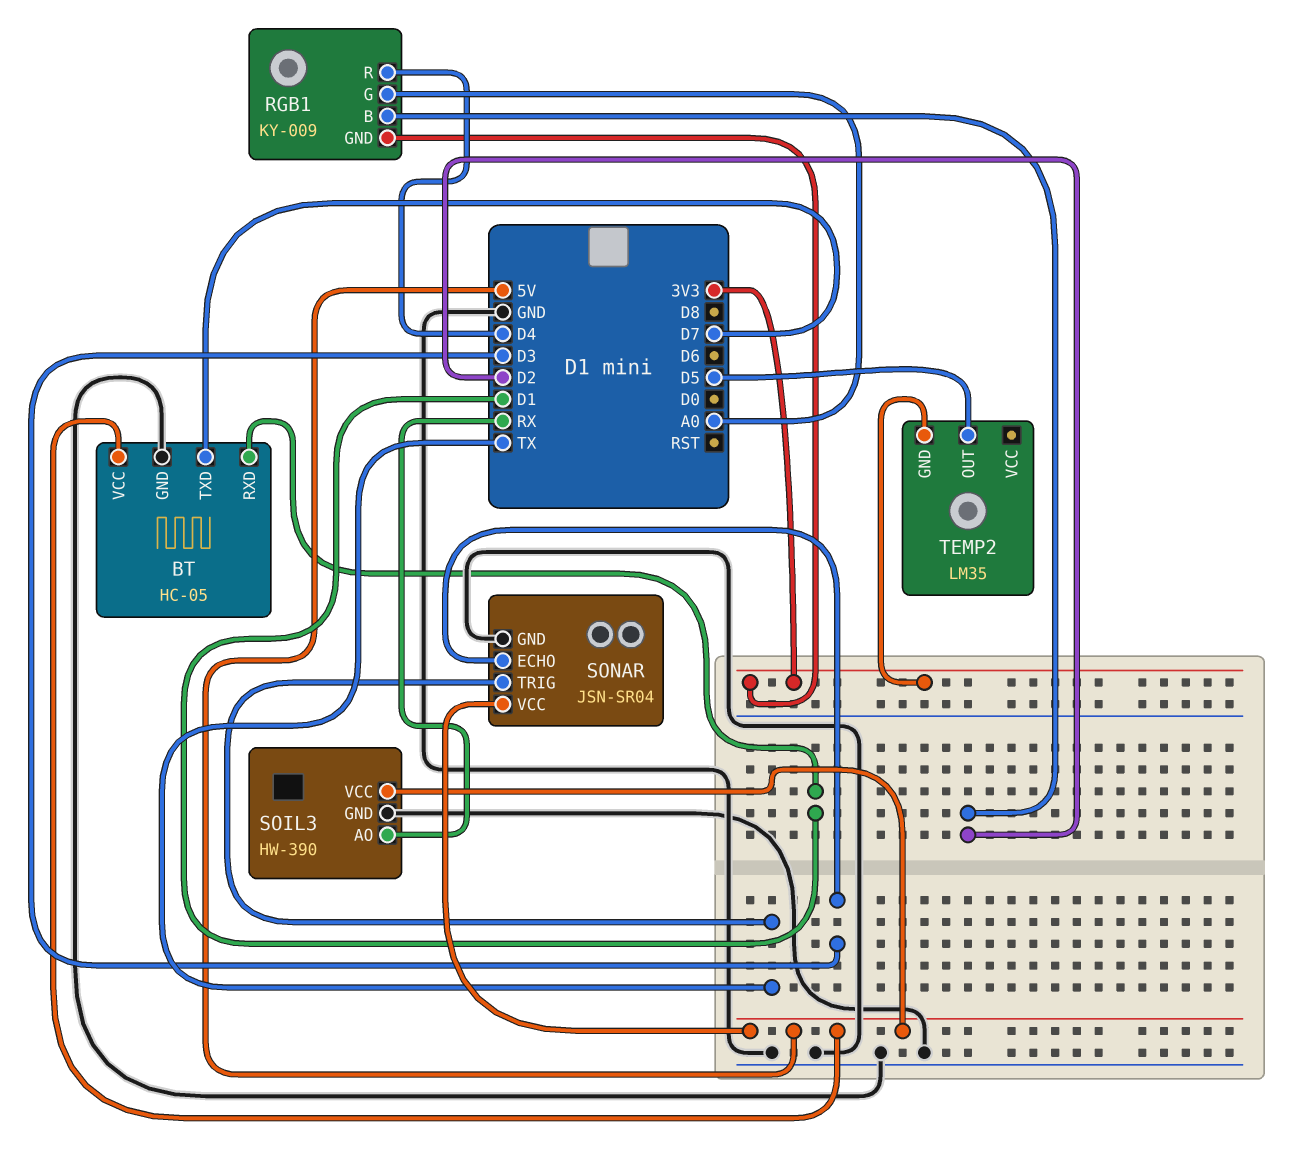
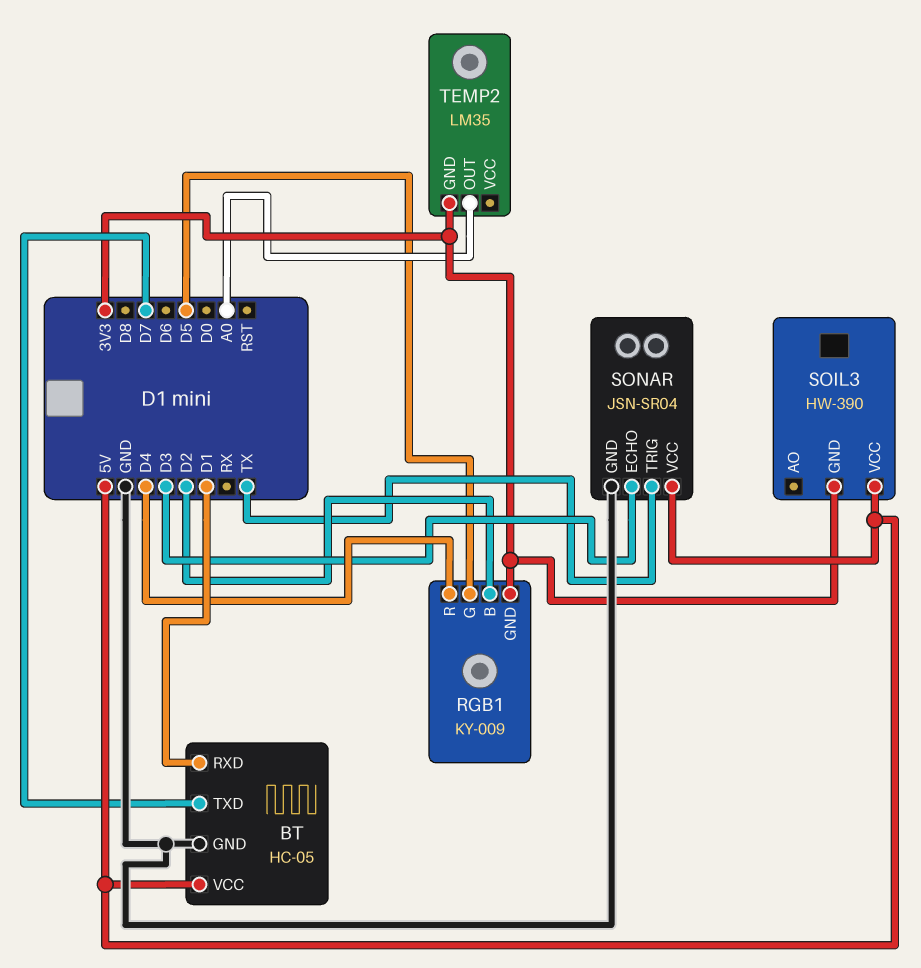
RGB1 pin G: A0 -> D5
SOIL3 pin AO: RX -> none
SOIL3 pin GND: GND -> 3V3
TEMP2 pin OUT: D5 -> A0

